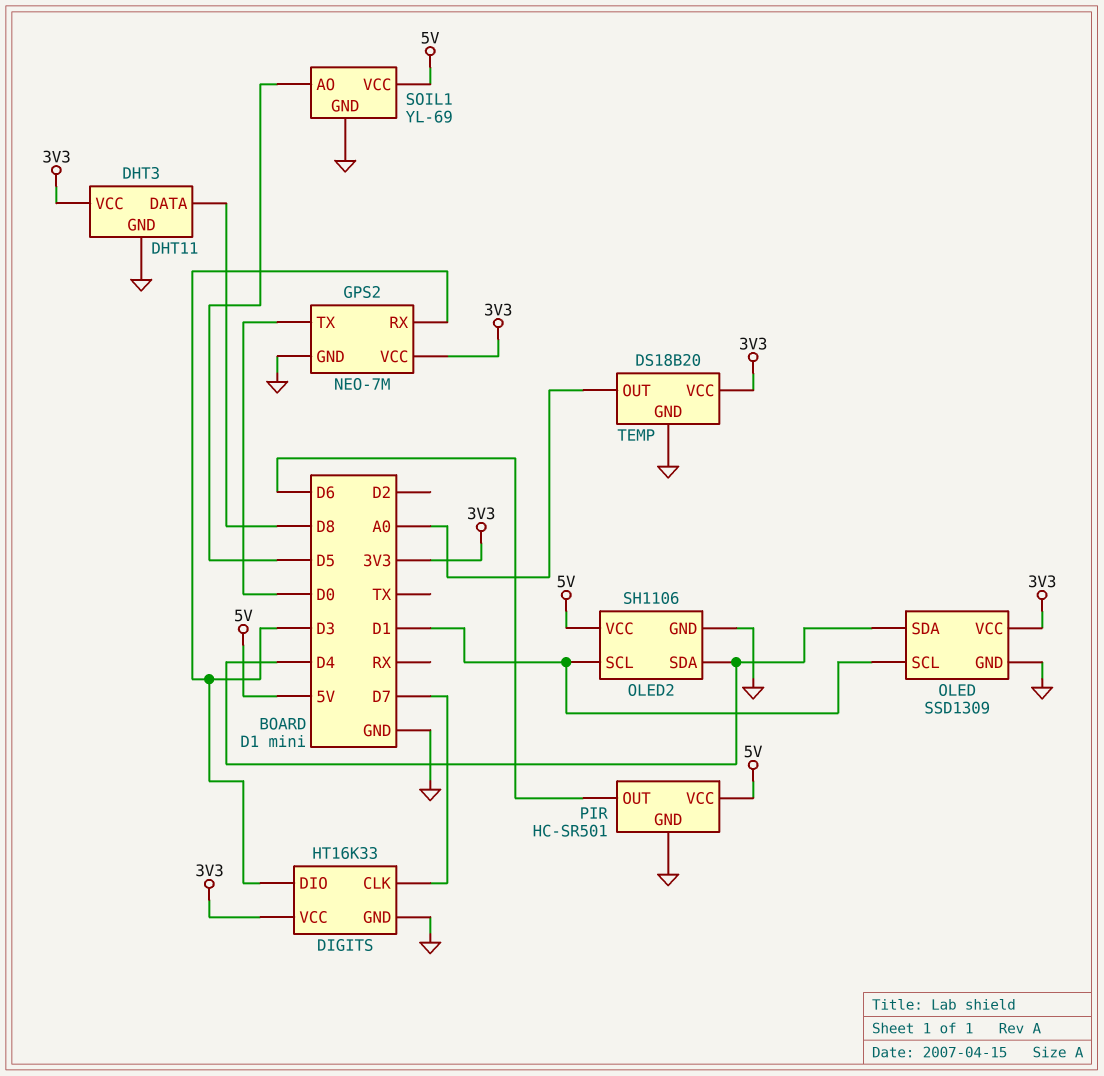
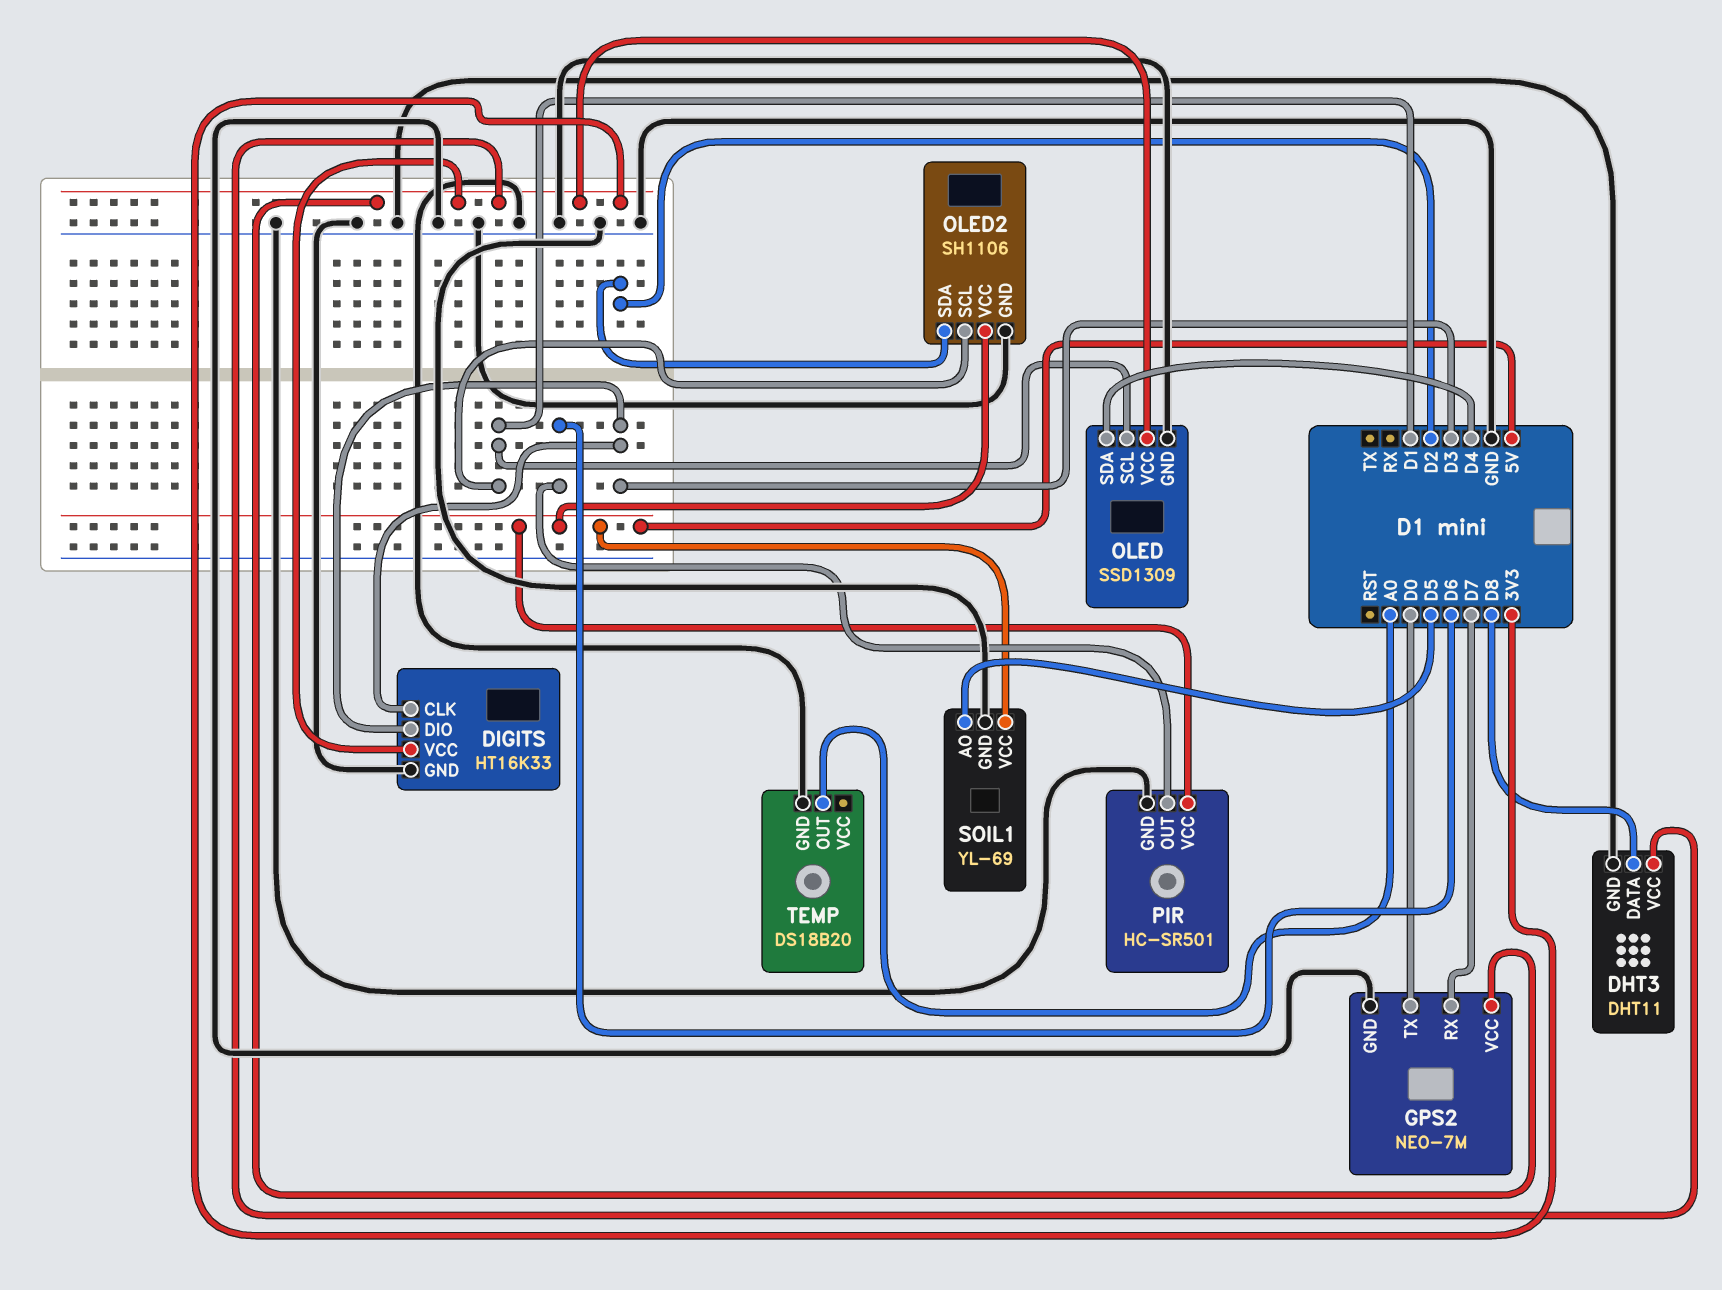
DIGITS pin CLK: D7 -> D3
GPS2 pin RX: D3 -> D7
OLED2 pin SDA: D4 -> D2
TEMP pin VCC: 3V3 -> none

